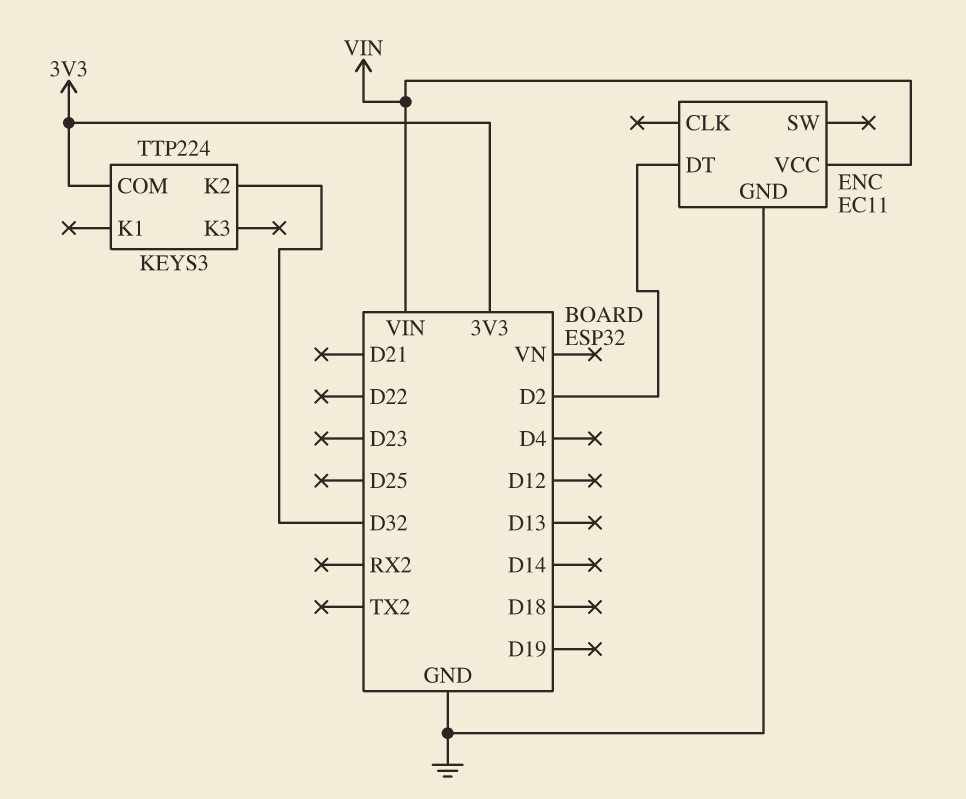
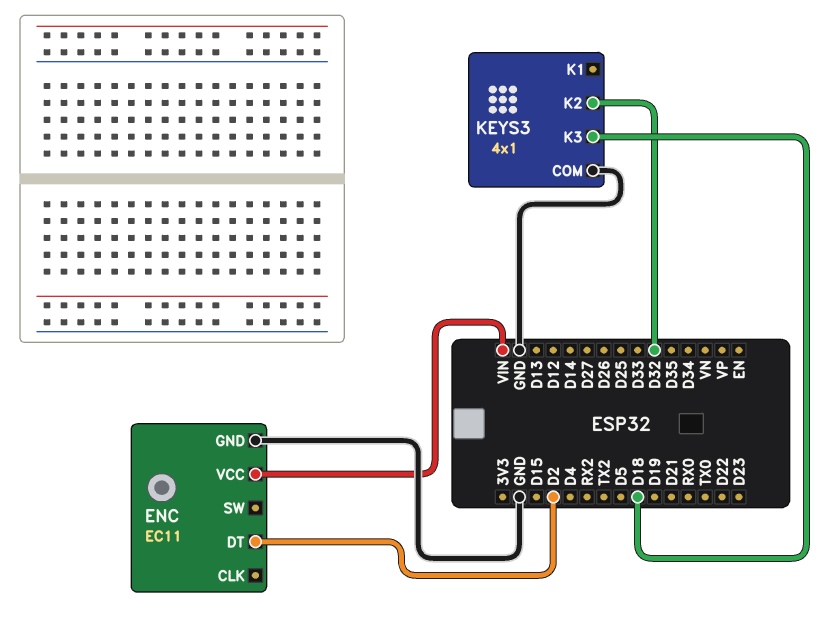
KEYS3: TTP224 -> 4x1
KEYS3 pin COM: 3V3 -> GND
KEYS3 pin K3: none -> D18

